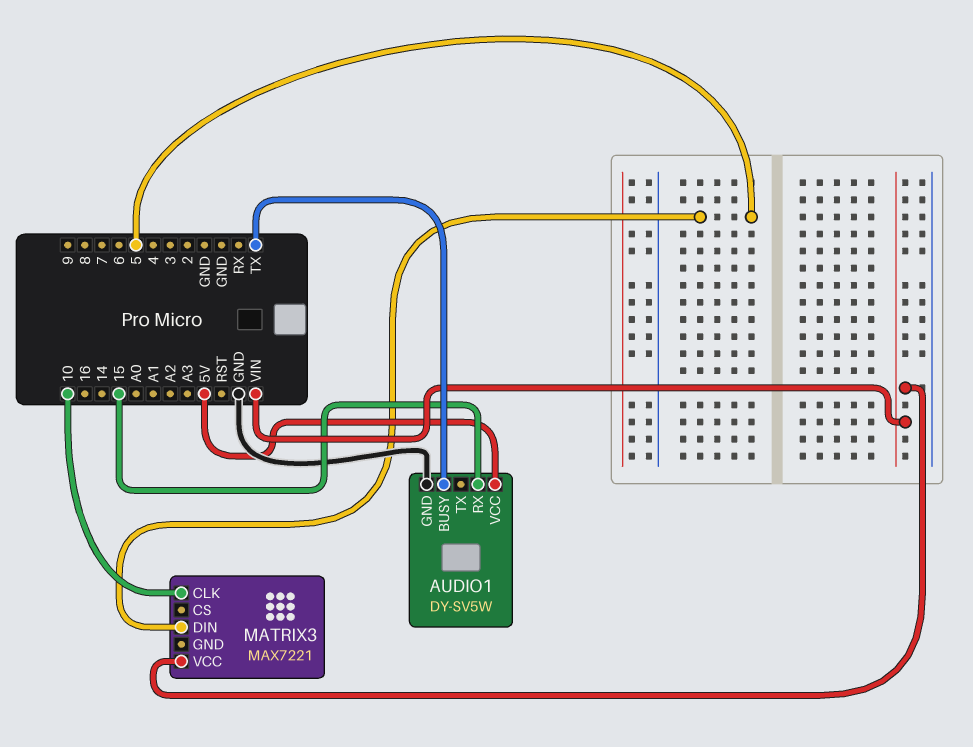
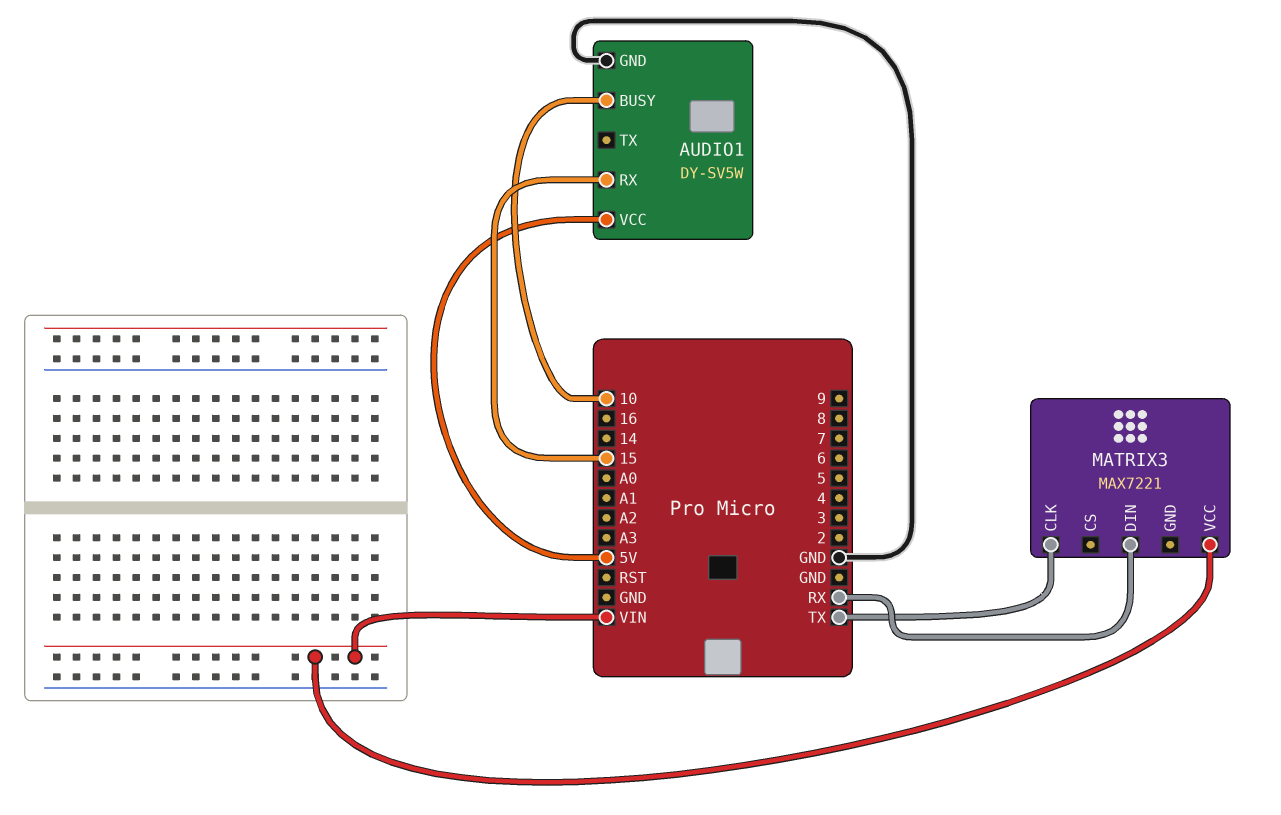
AUDIO1 pin BUSY: TX -> 10
MATRIX3 pin CLK: 10 -> TX
MATRIX3 pin DIN: 5 -> RX

